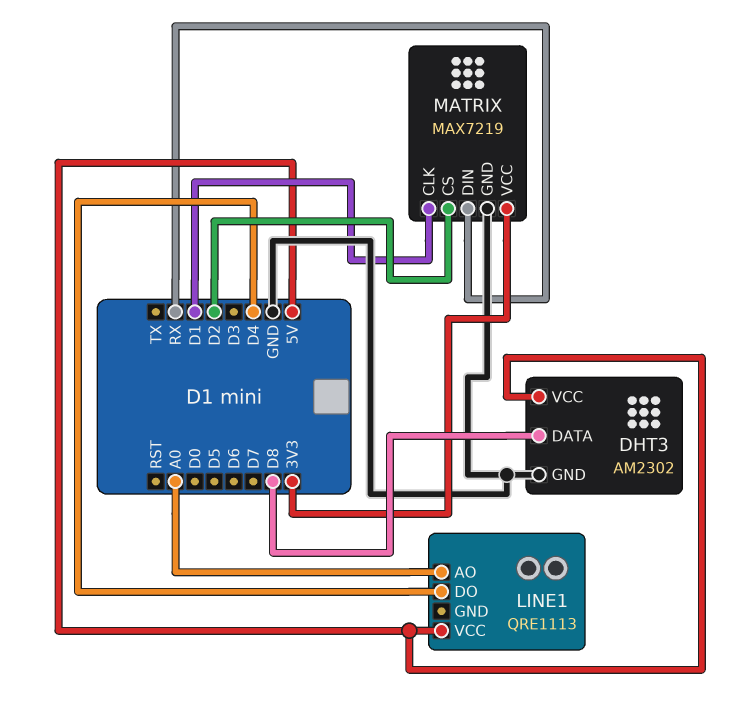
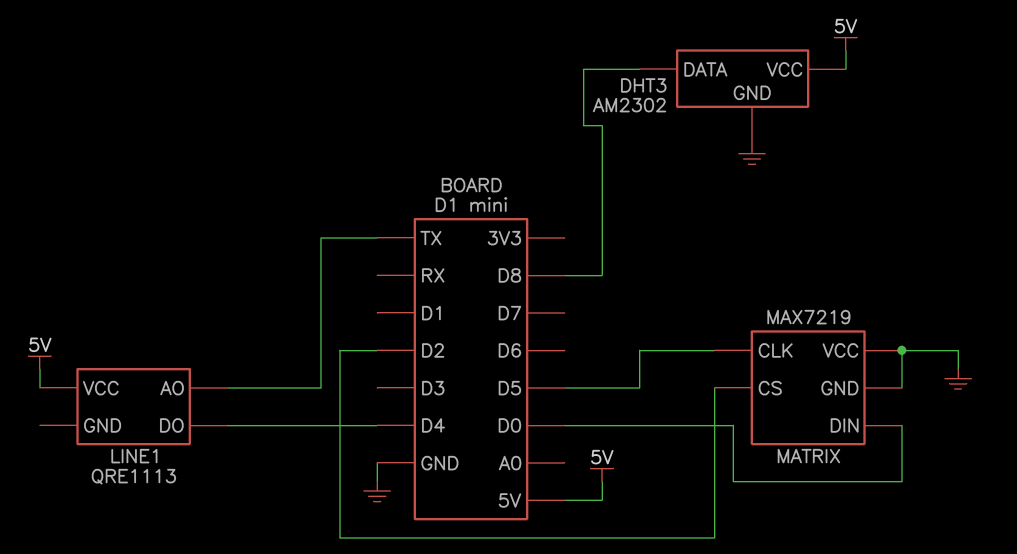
LINE1 pin AO: A0 -> TX
MATRIX pin CLK: D1 -> D5
MATRIX pin DIN: RX -> D0
MATRIX pin VCC: 3V3 -> GND

